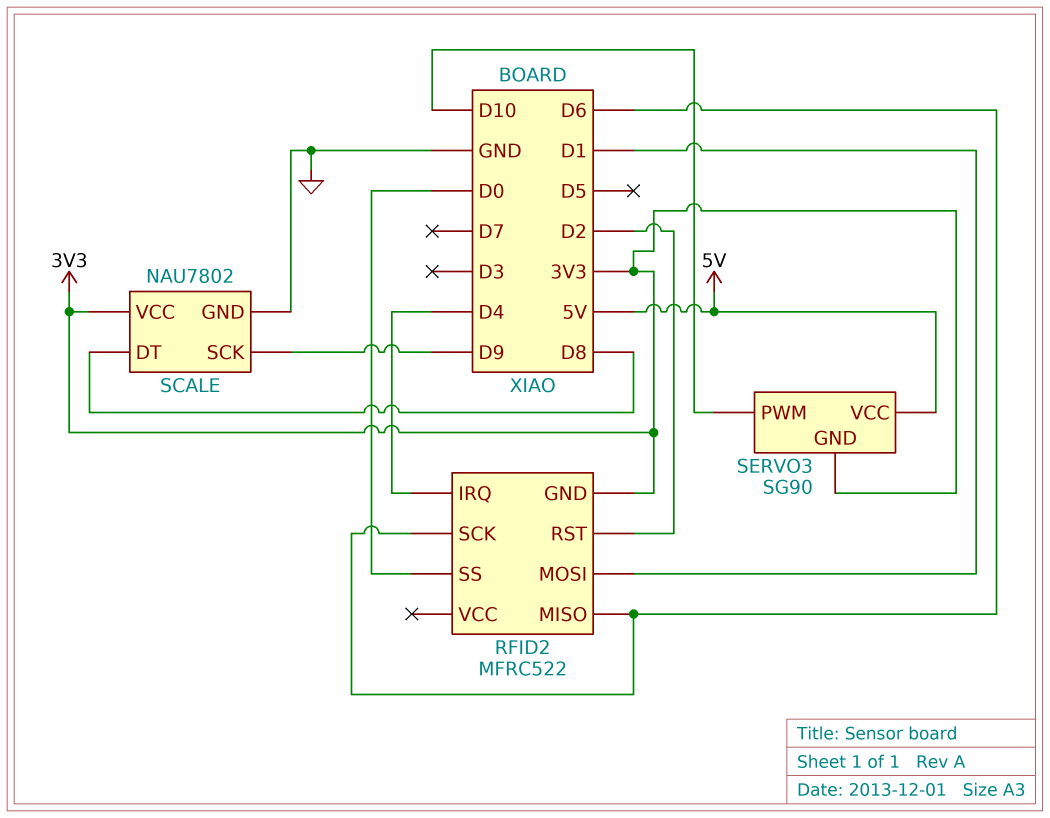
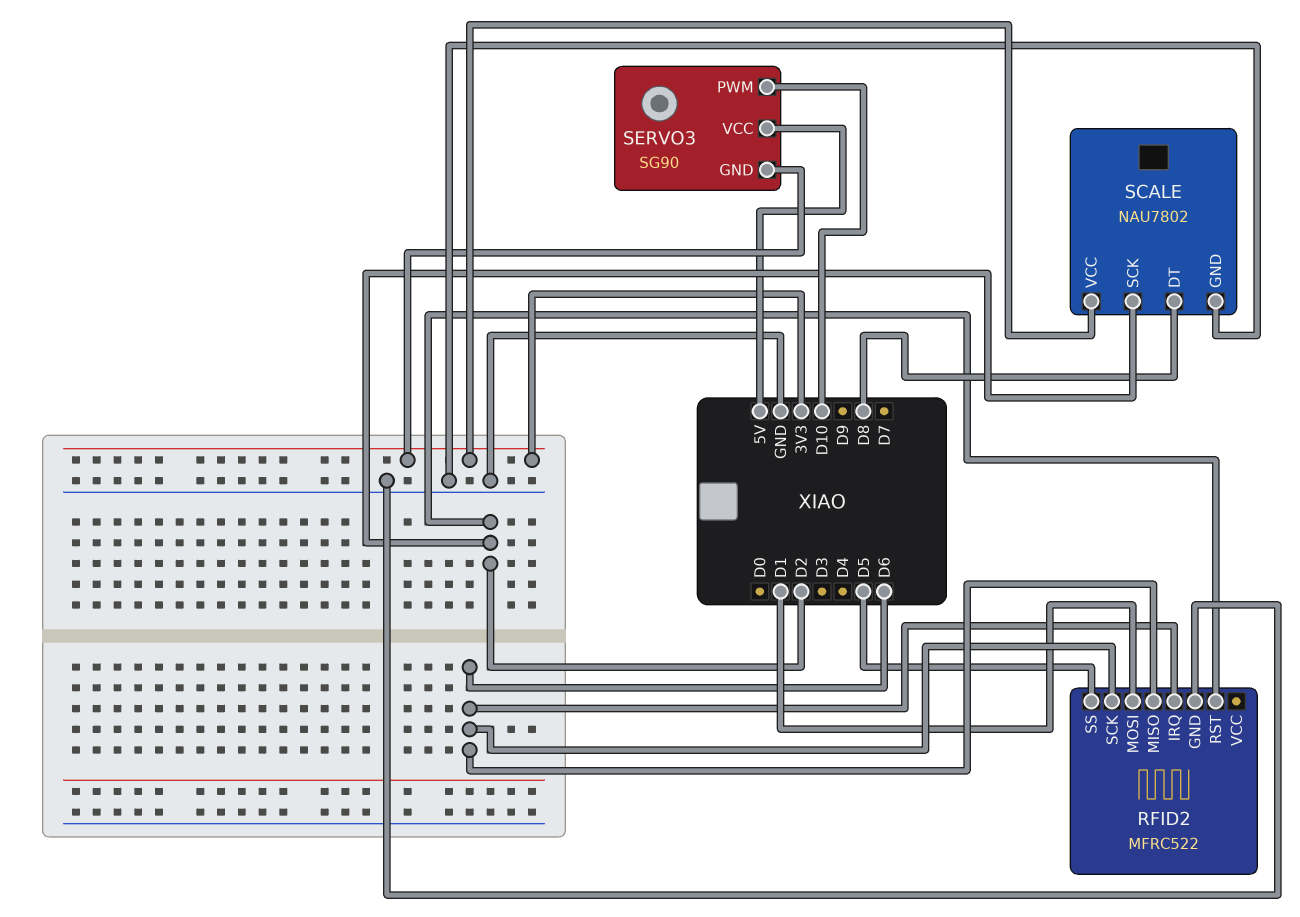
RFID2 pin GND: 3V3 -> GND
RFID2 pin IRQ: D4 -> D6
RFID2 pin SS: D0 -> D5
SCALE pin SCK: D9 -> D2

